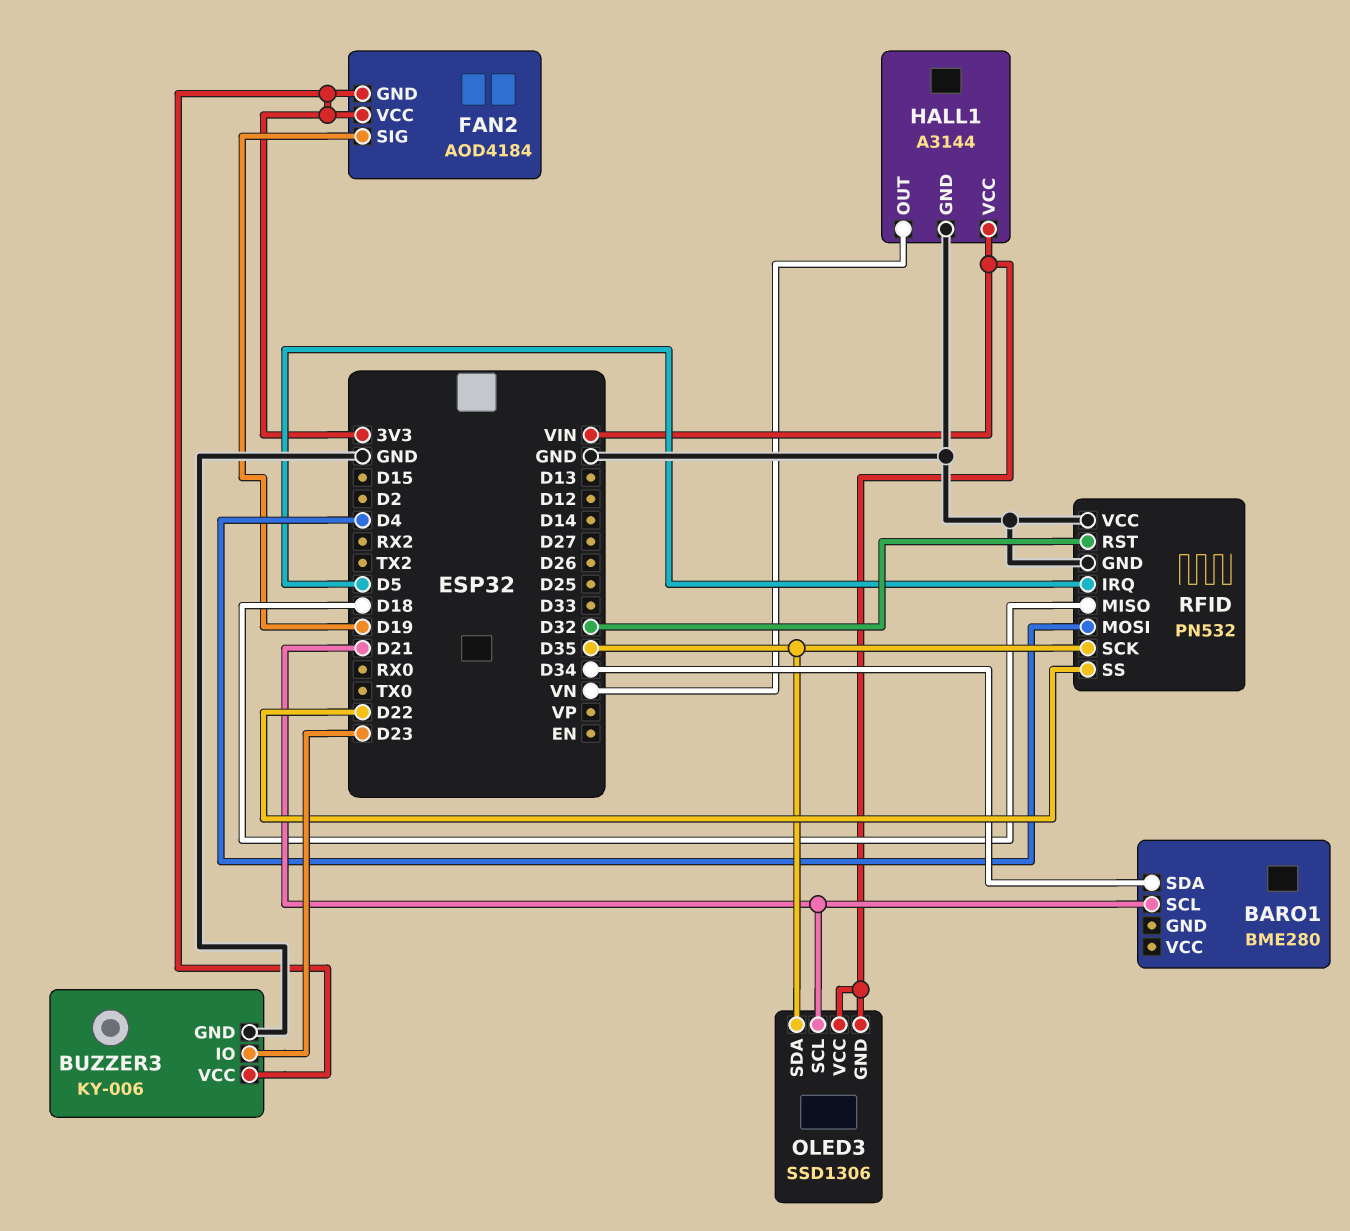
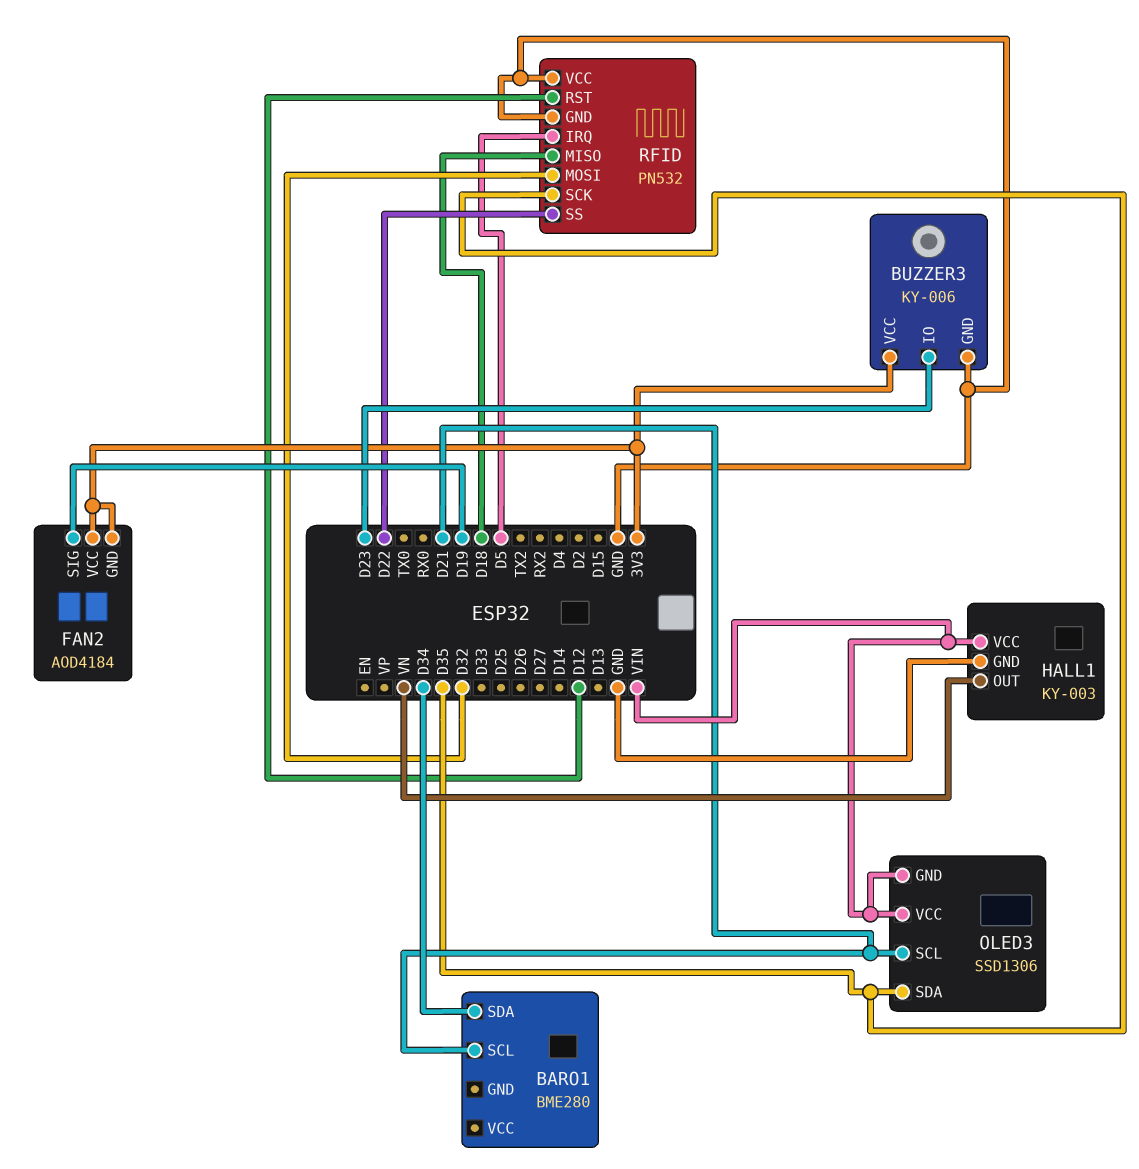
HALL1: A3144 -> KY-003
RFID pin MOSI: D4 -> D32
RFID pin RST: D32 -> D12

